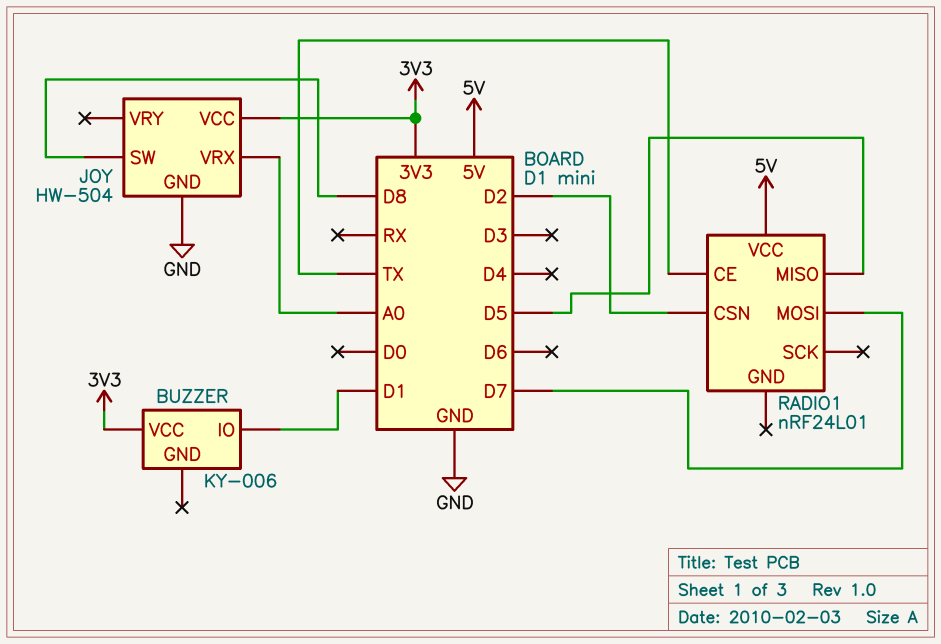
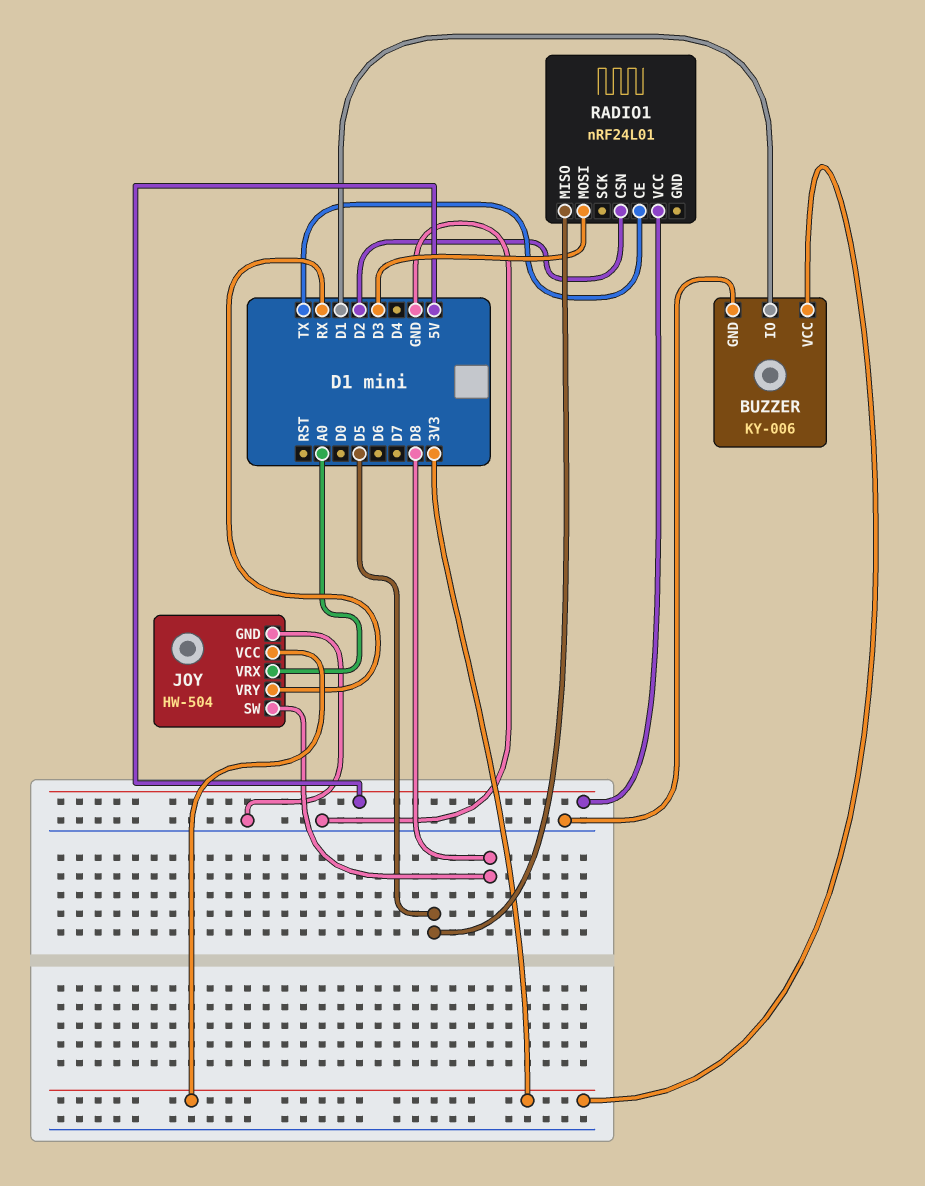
BUZZER pin GND: none -> GND
JOY pin VRY: none -> RX
RADIO1 pin MOSI: D7 -> D3

